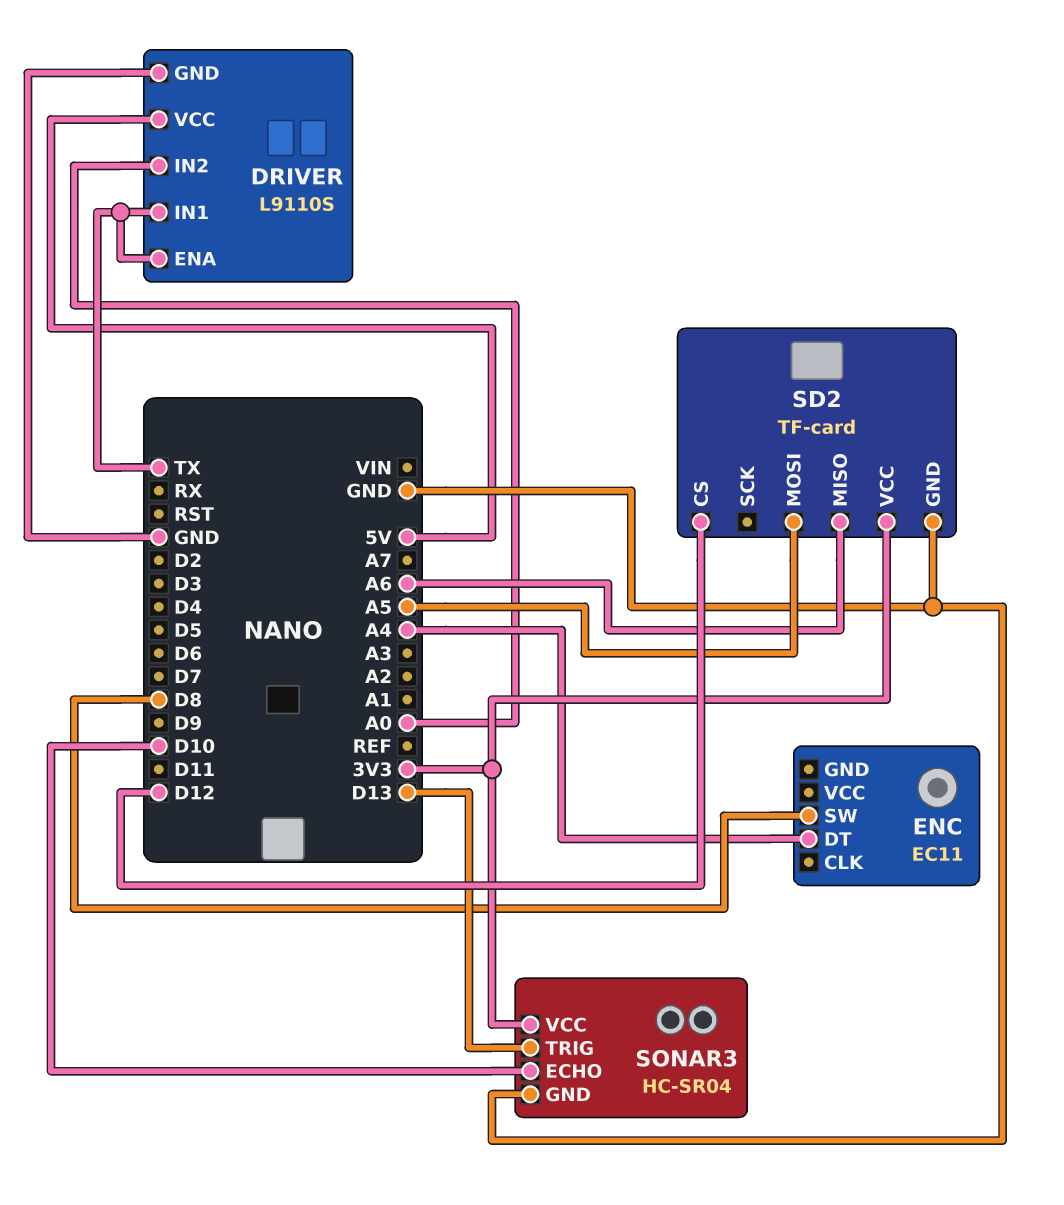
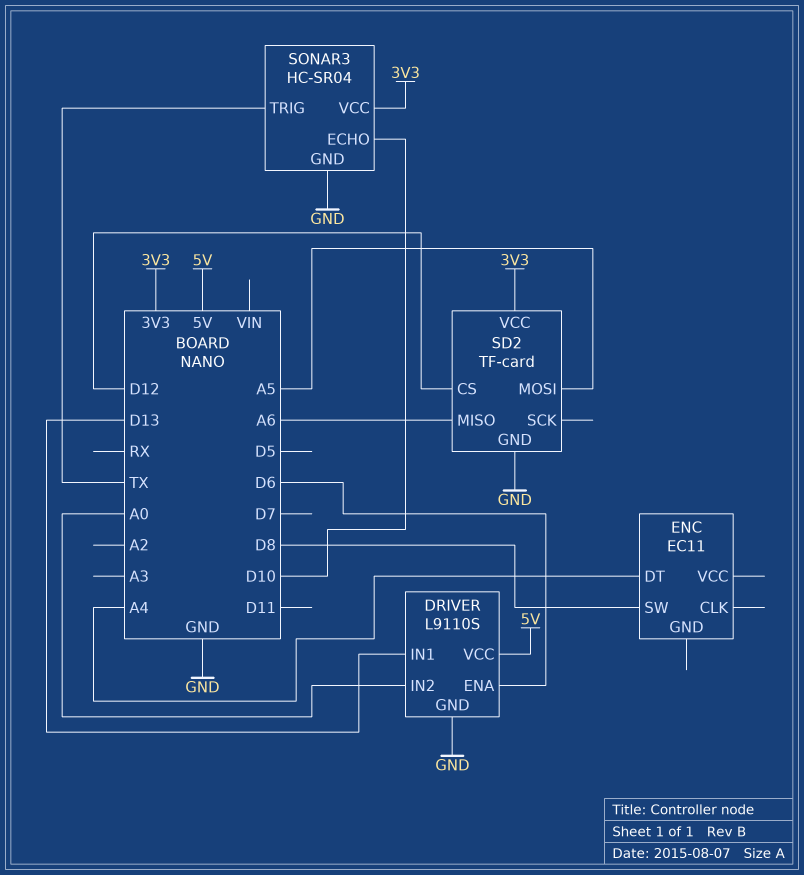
DRIVER pin ENA: TX -> D6
DRIVER pin IN1: TX -> D13
SONAR3 pin TRIG: D13 -> TX

